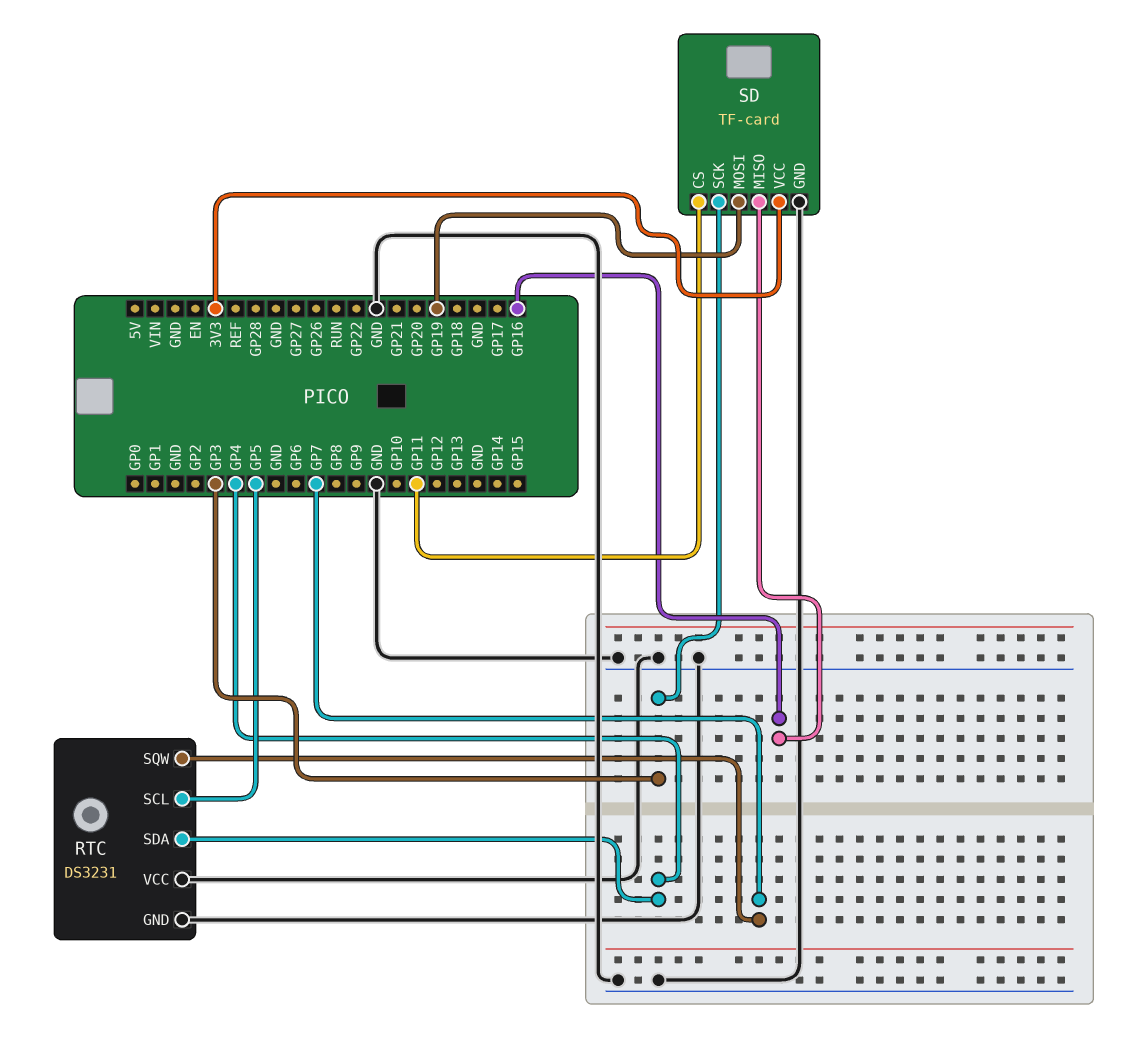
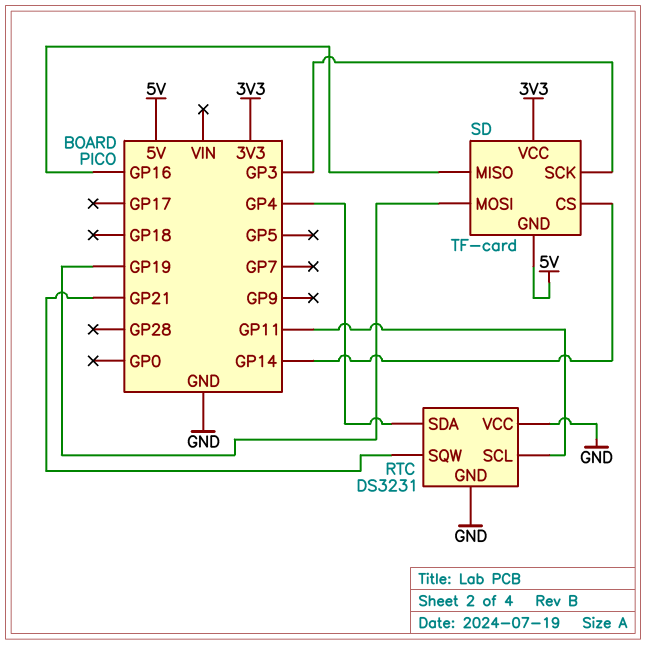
RTC pin SCL: GP5 -> GP11
RTC pin SQW: GP7 -> GP21
SD pin CS: GP11 -> GP14
SD pin GND: GND -> 5V

